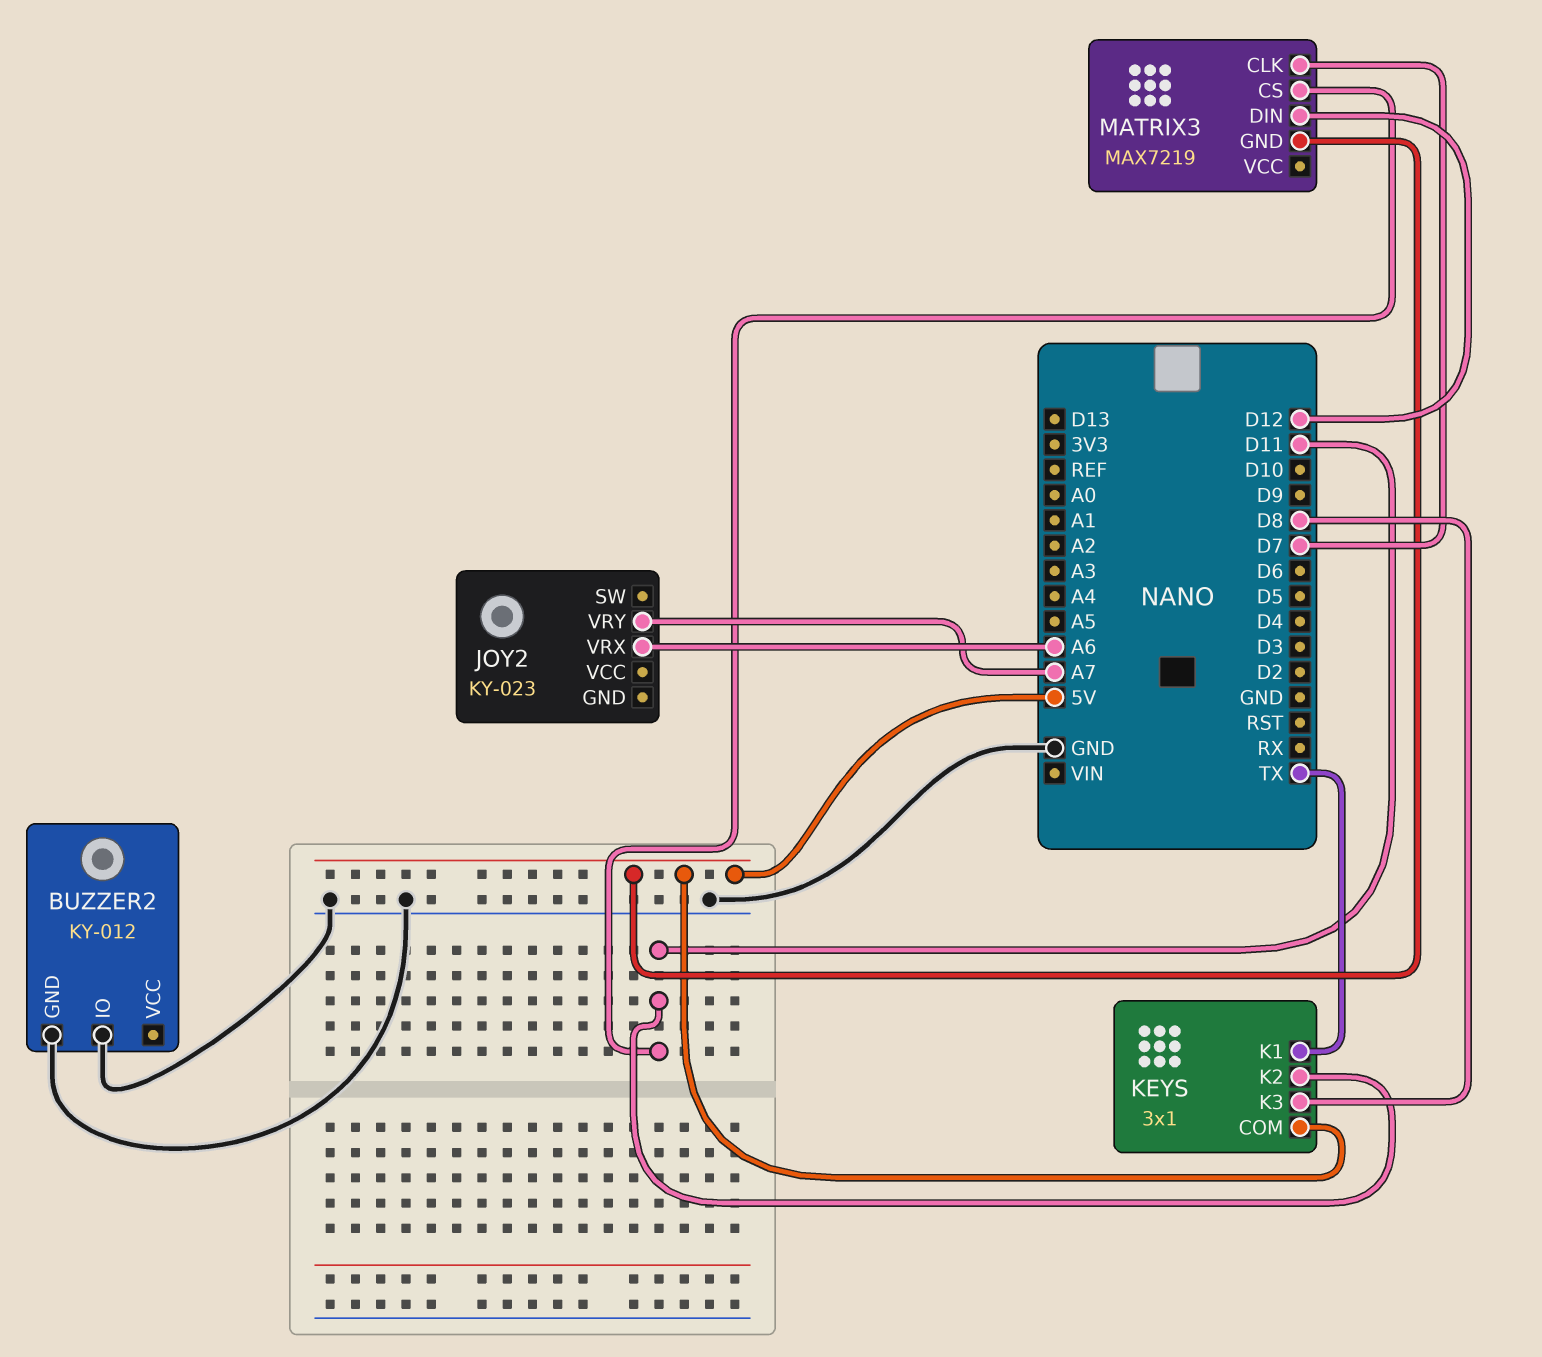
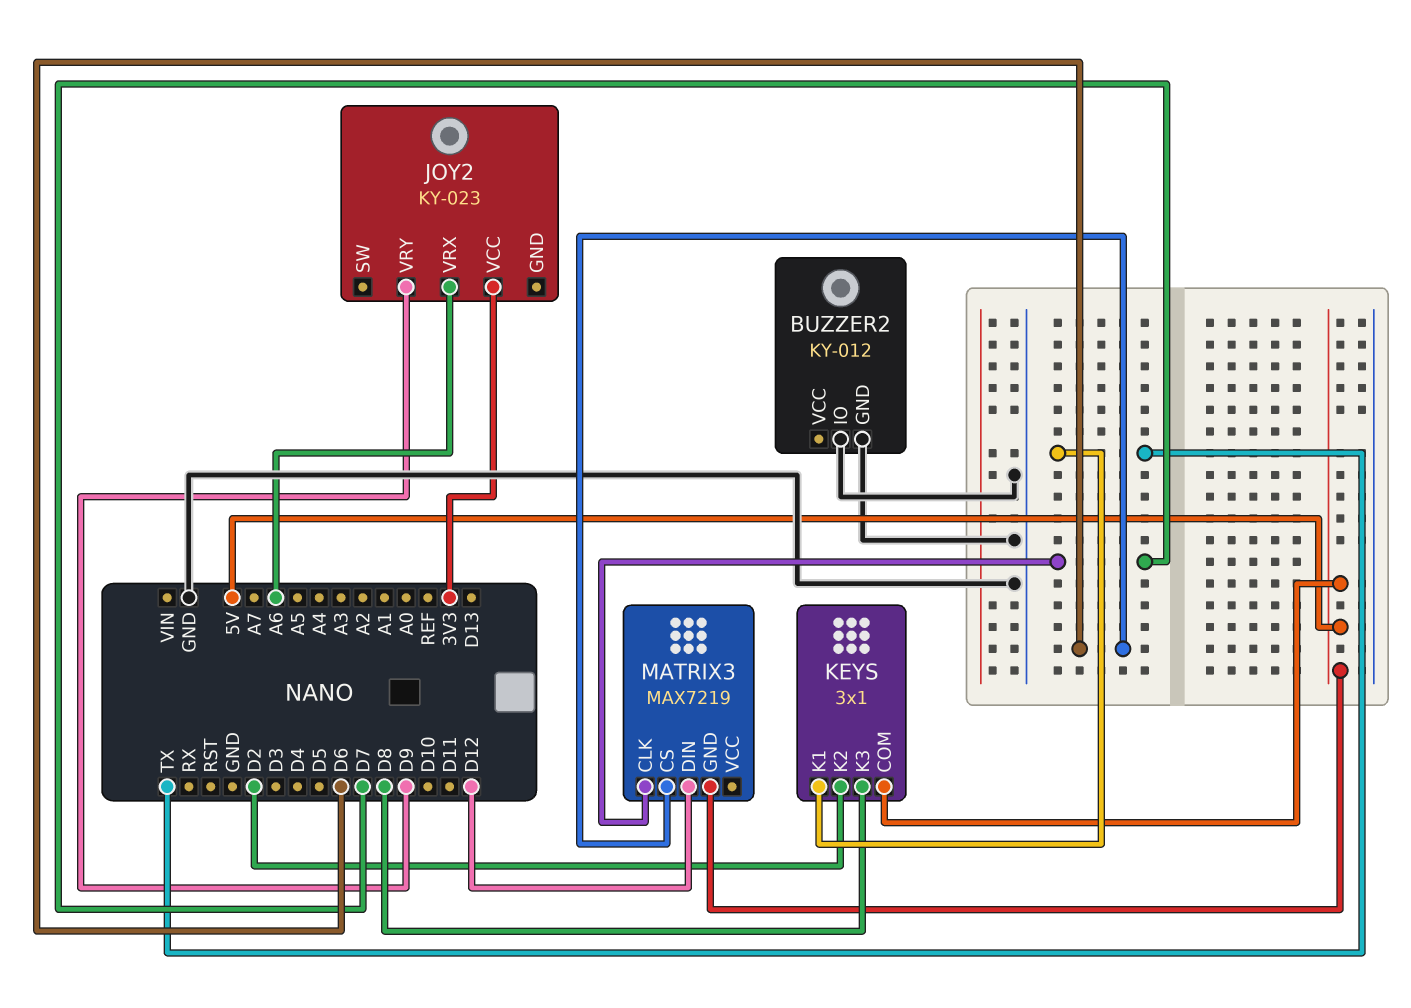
JOY2 pin VCC: none -> 3V3
JOY2 pin VRY: A7 -> D9
KEYS pin K2: D11 -> D2
MATRIX3 pin CS: D11 -> D6

